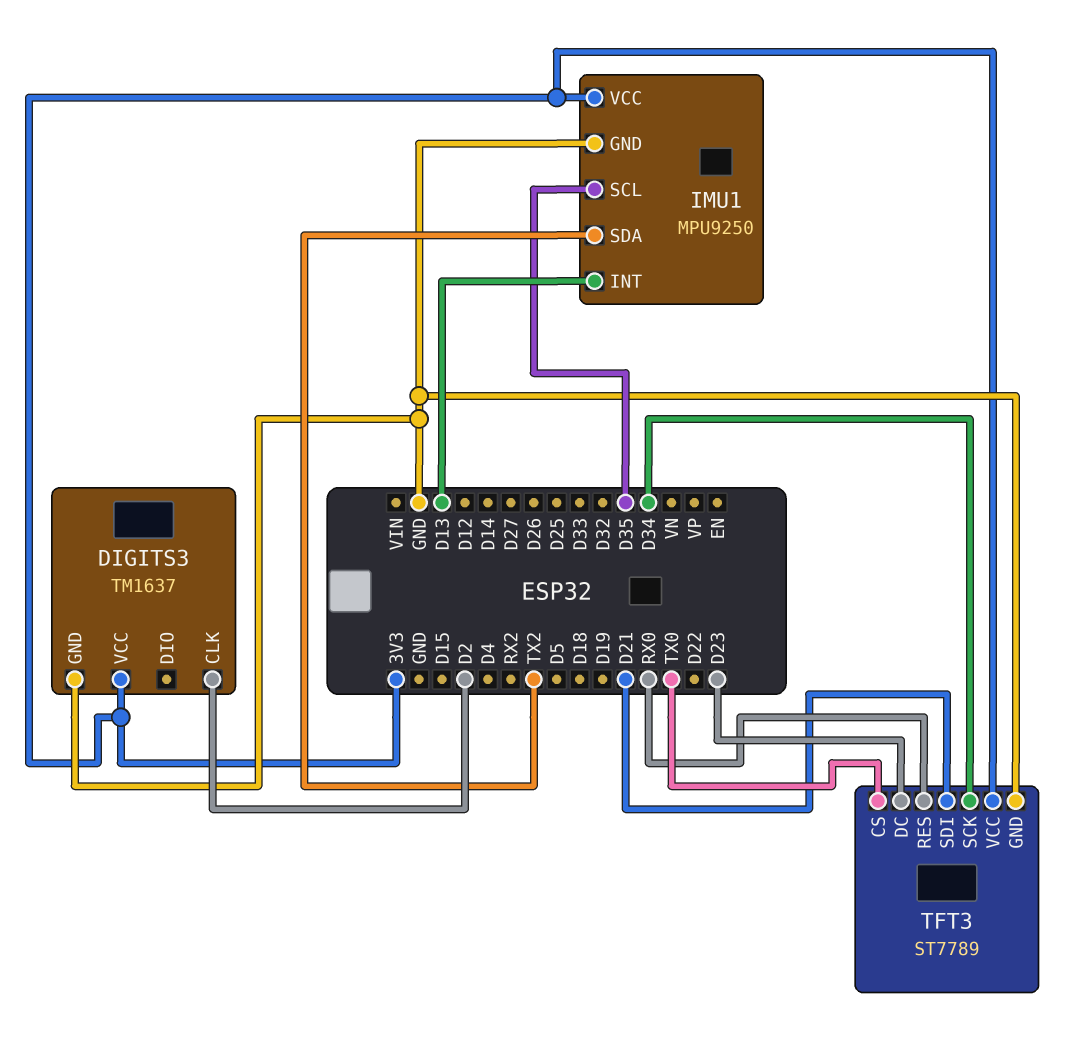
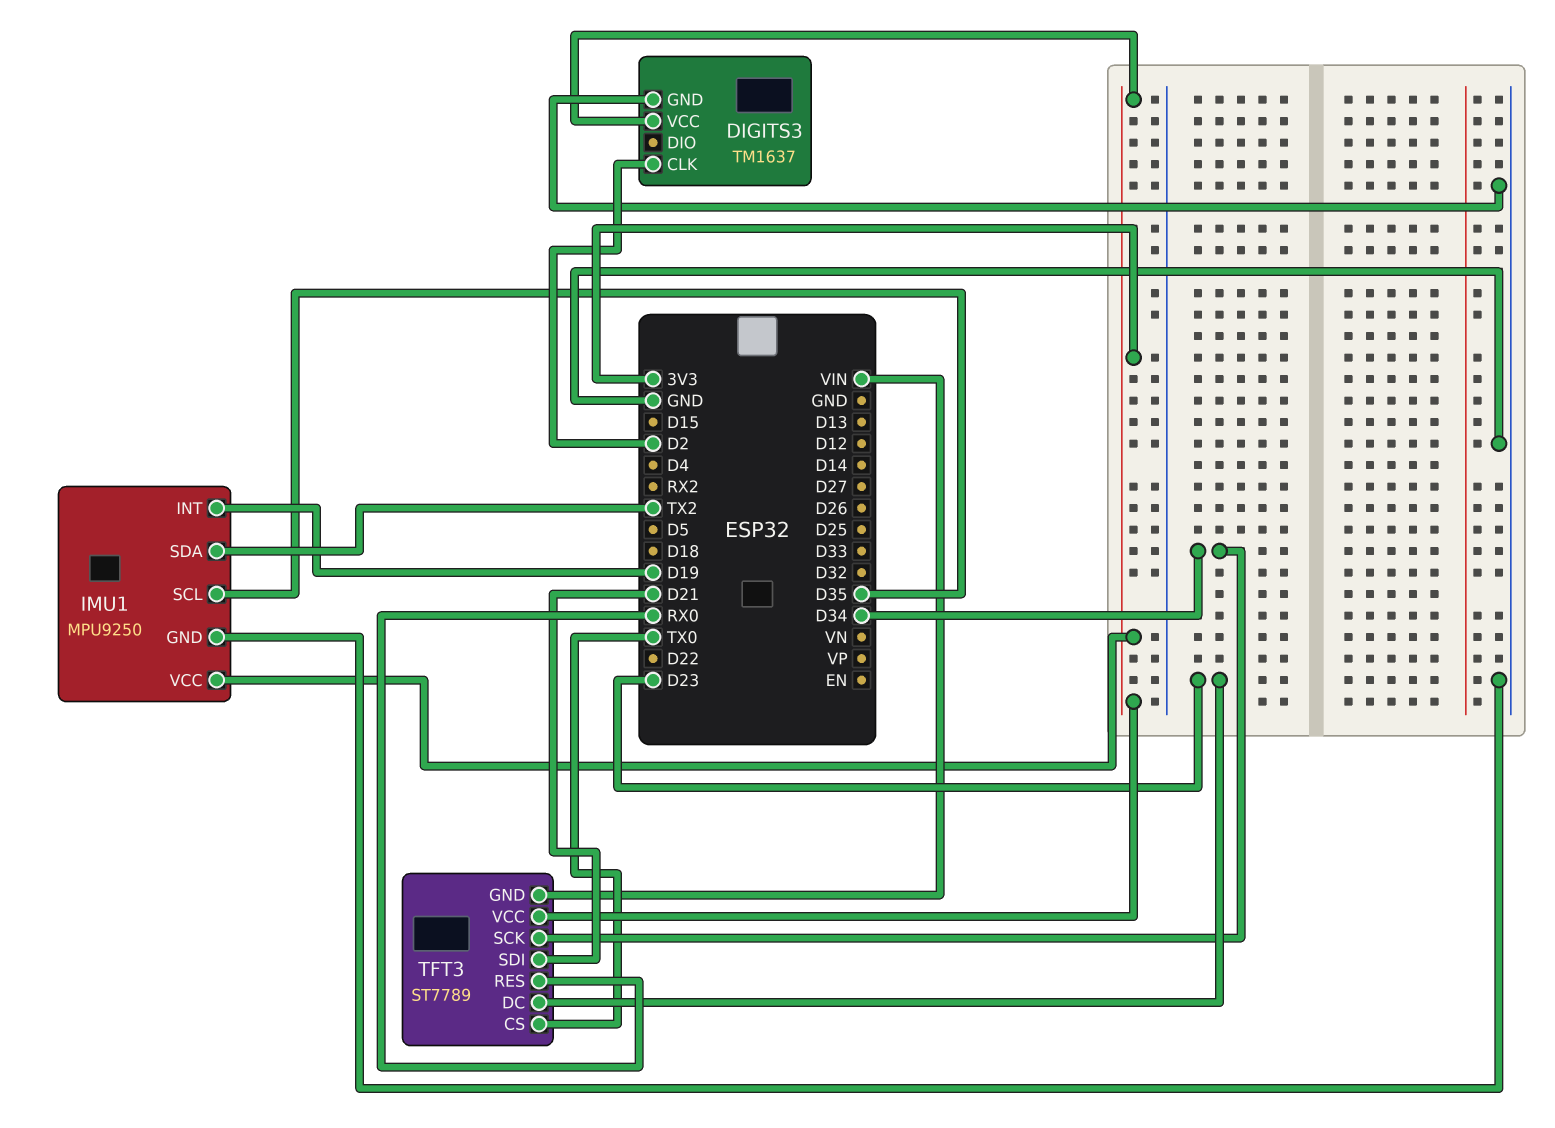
IMU1 pin INT: D13 -> D19
TFT3 pin GND: GND -> VIN

